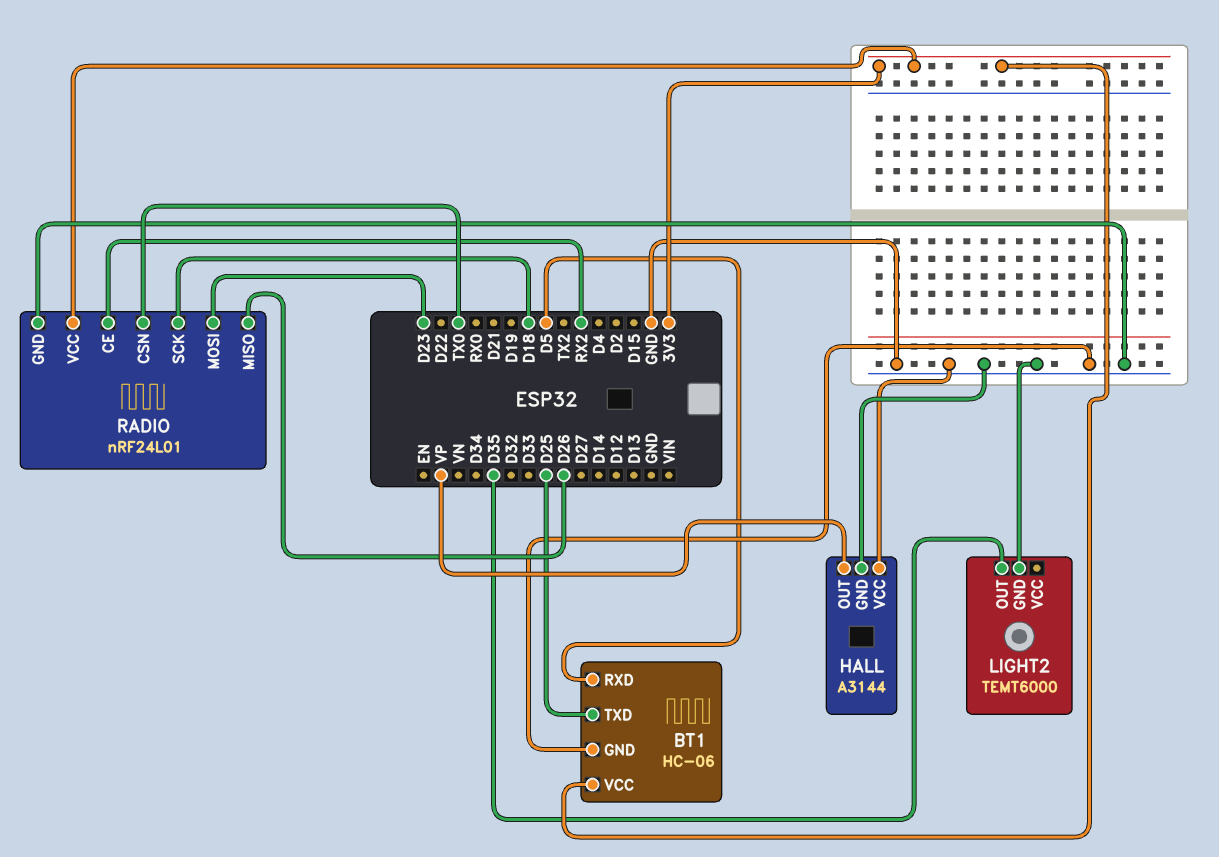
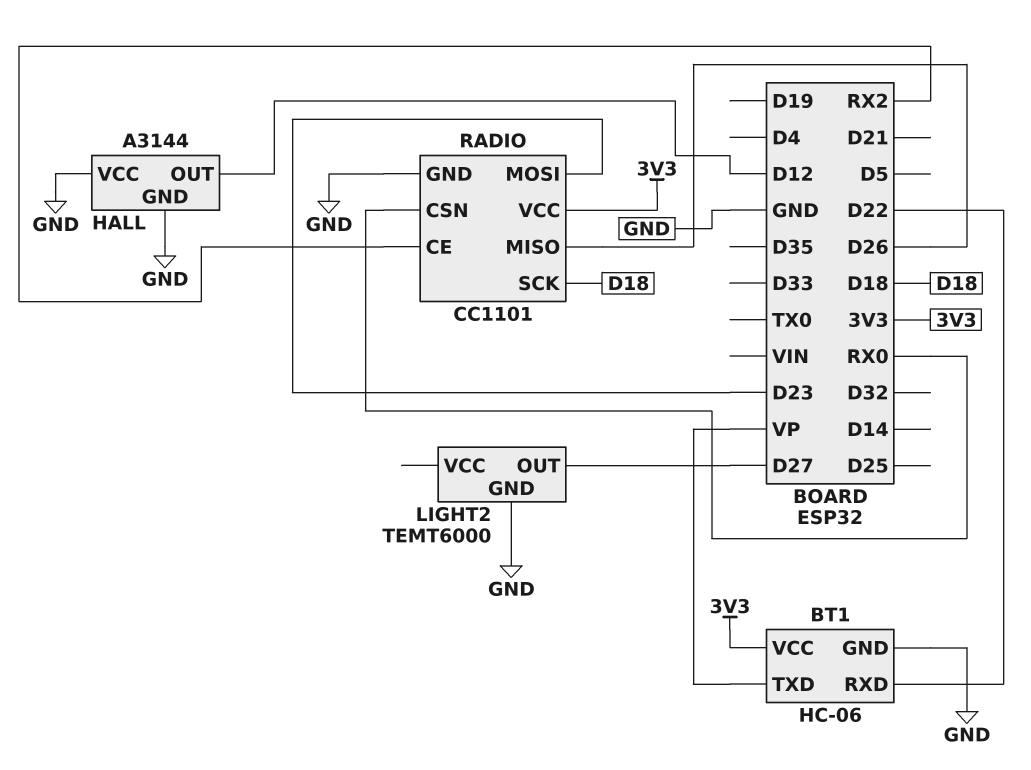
BT1 pin RXD: D5 -> D22
BT1 pin TXD: D25 -> VP
HALL pin OUT: VP -> D12
LIGHT2 pin OUT: D35 -> D27
RADIO: nRF24L01 -> CC1101
RADIO pin CSN: TX0 -> RX0

